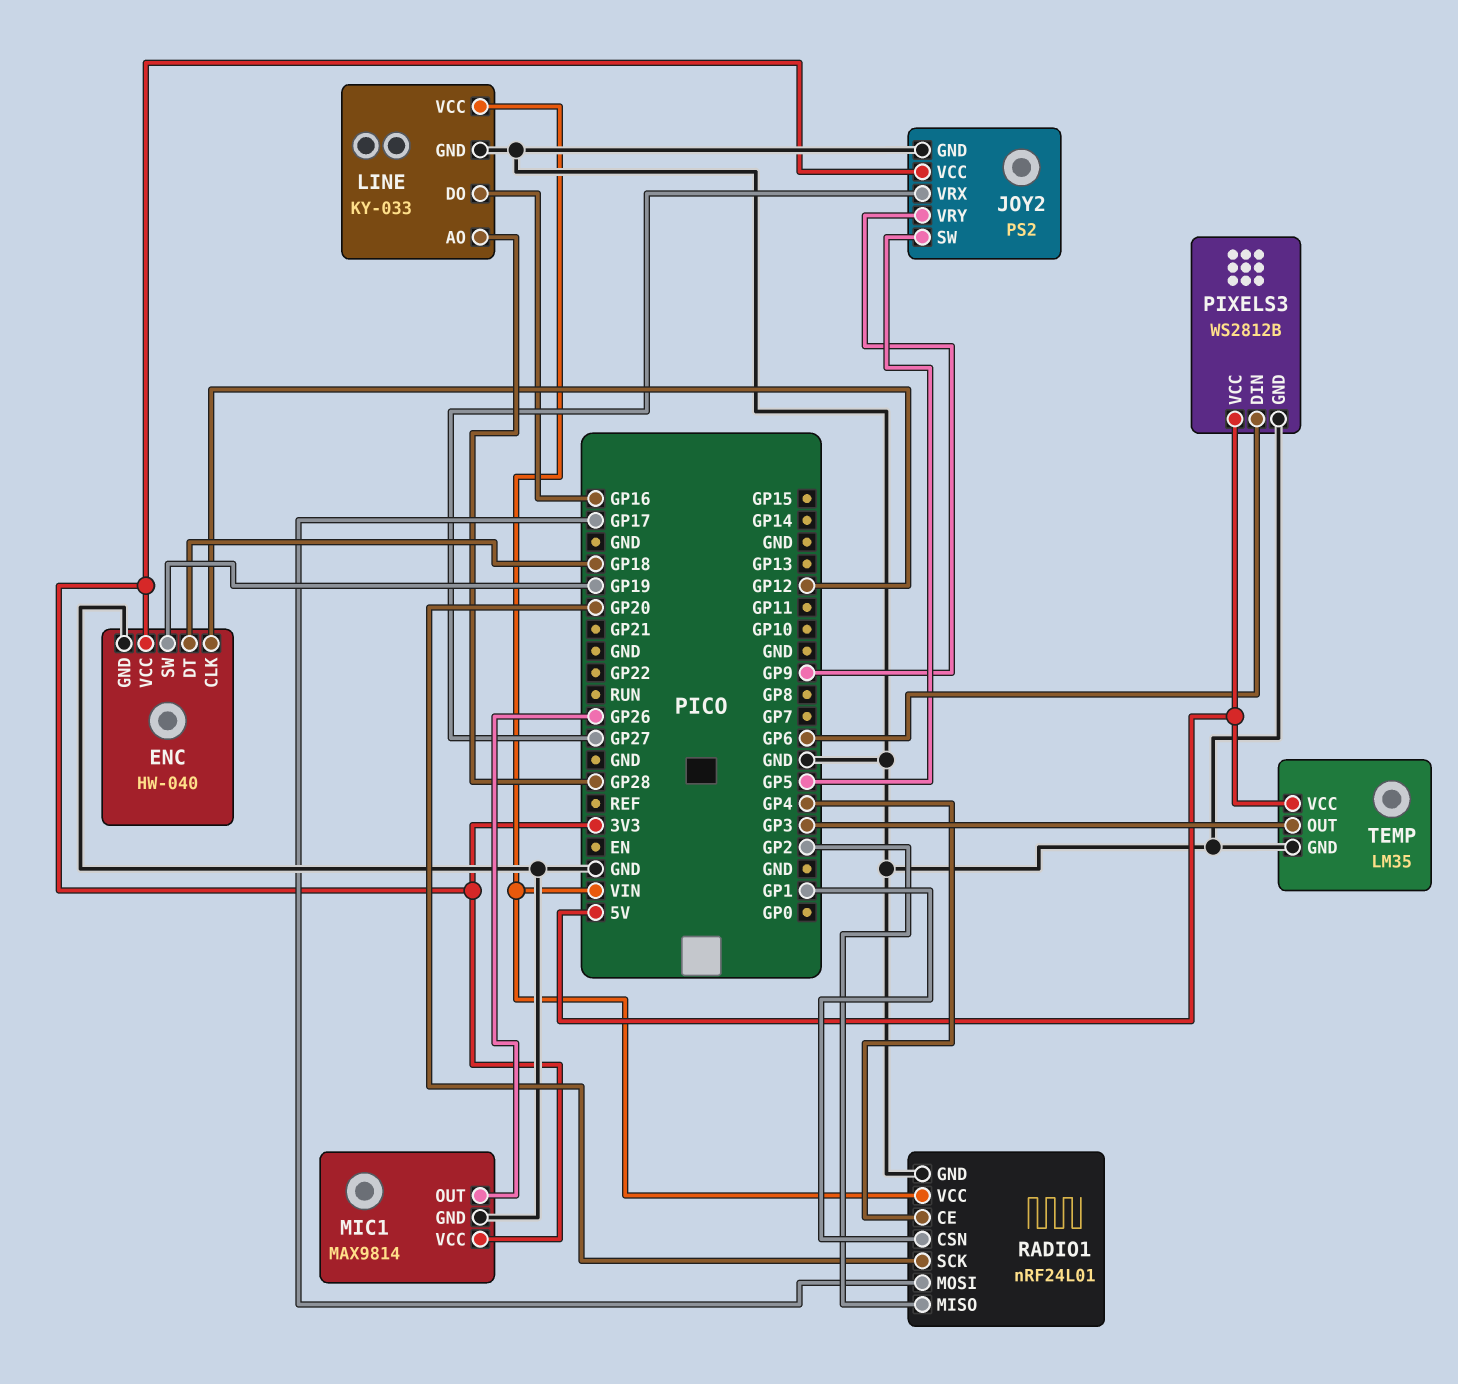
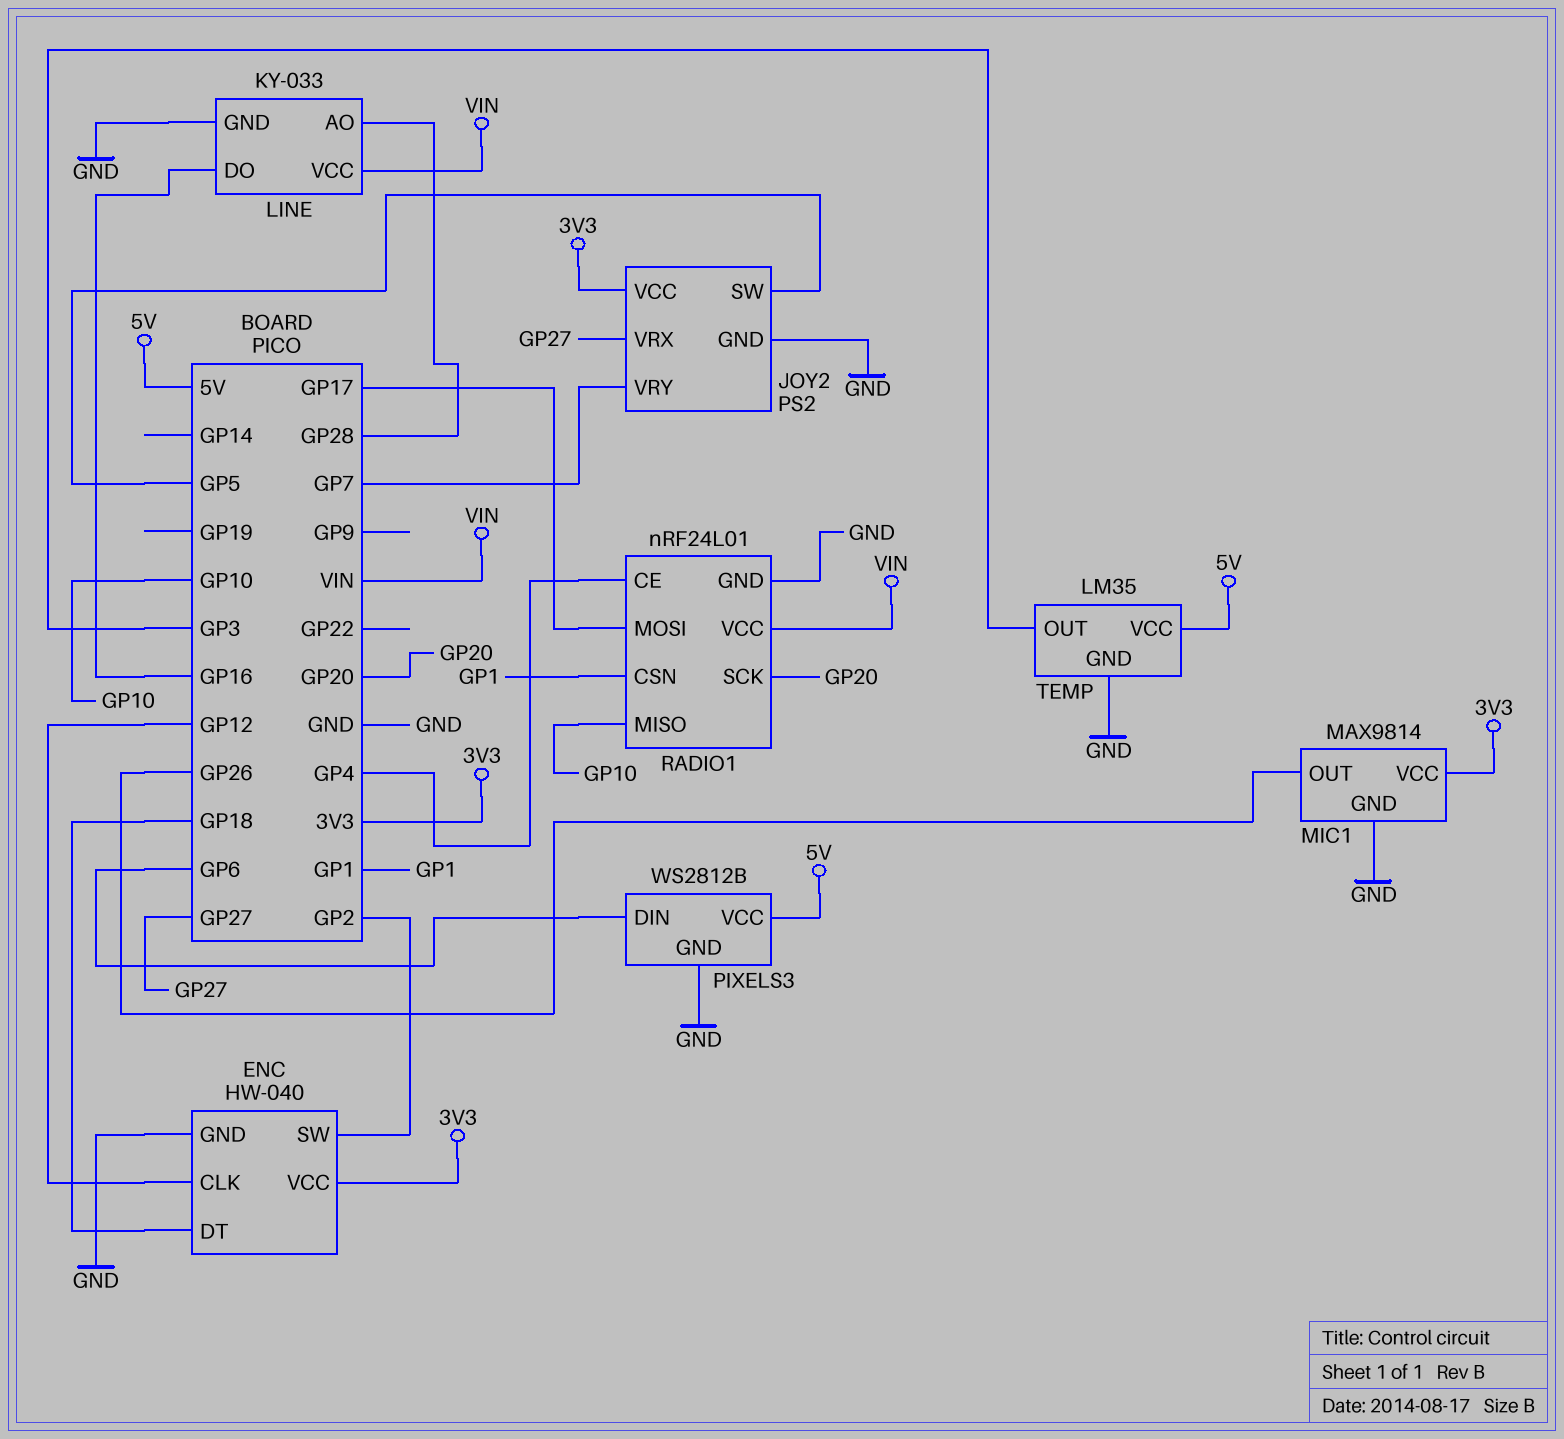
ENC pin SW: GP19 -> GP2
JOY2 pin VRY: GP9 -> GP7
RADIO1 pin MISO: GP2 -> GP10

